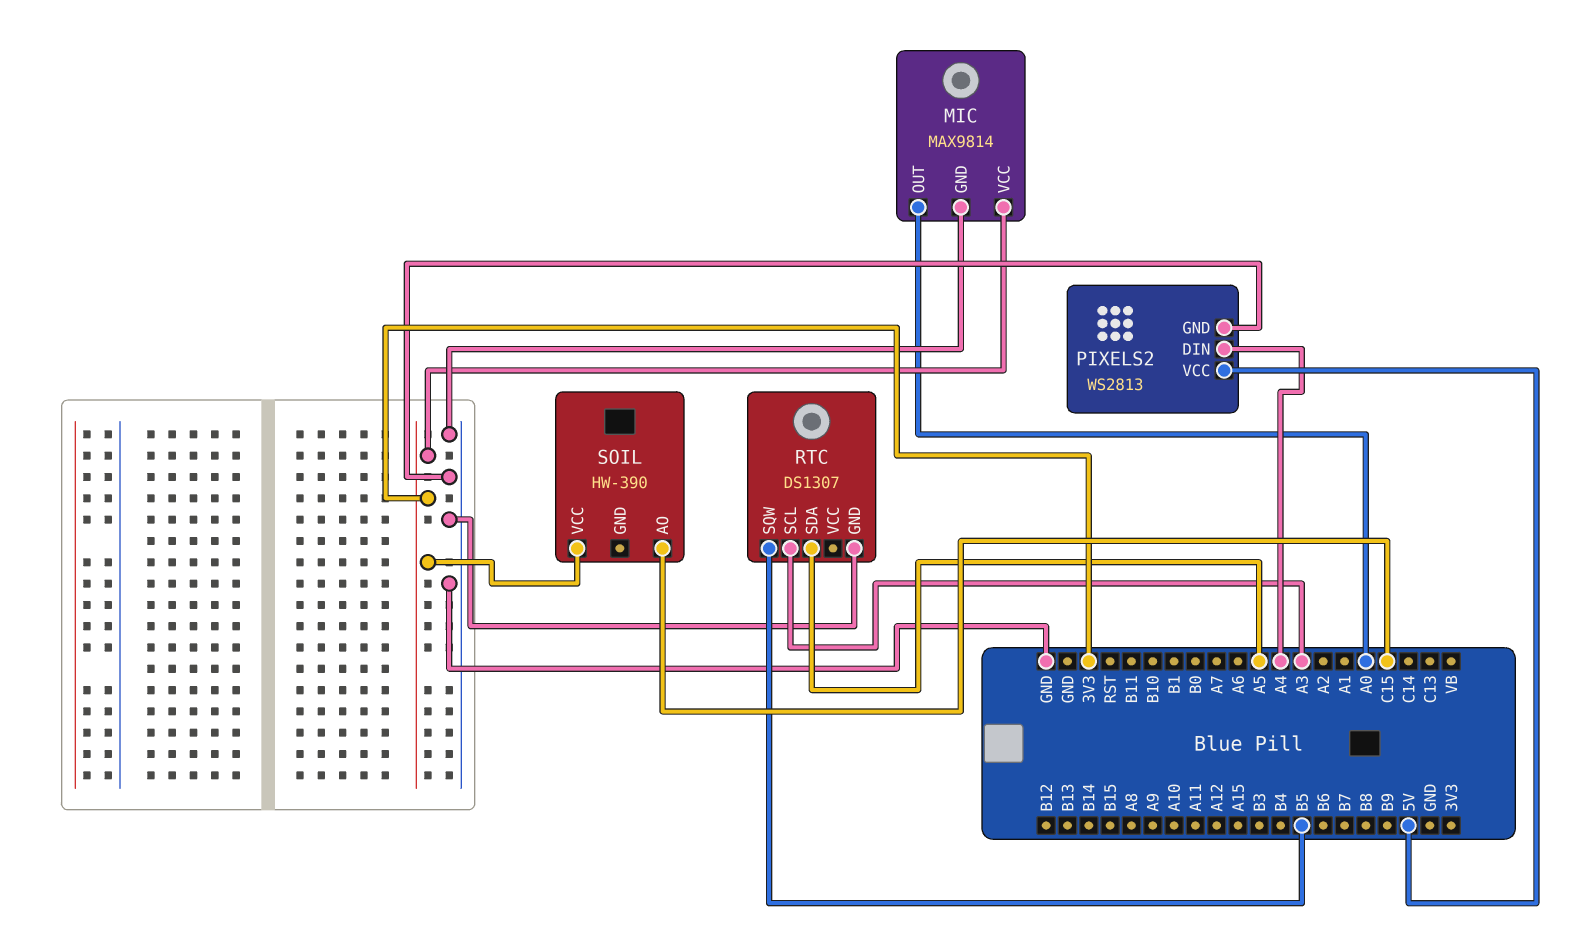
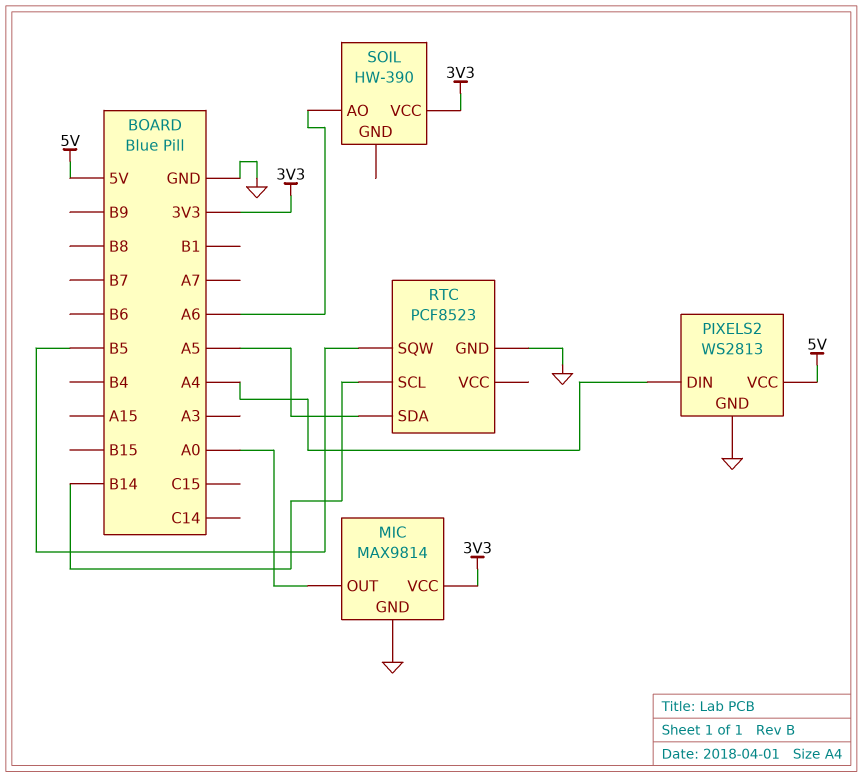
RTC: DS1307 -> PCF8523
RTC pin SCL: A3 -> B14
SOIL pin AO: C15 -> A6

